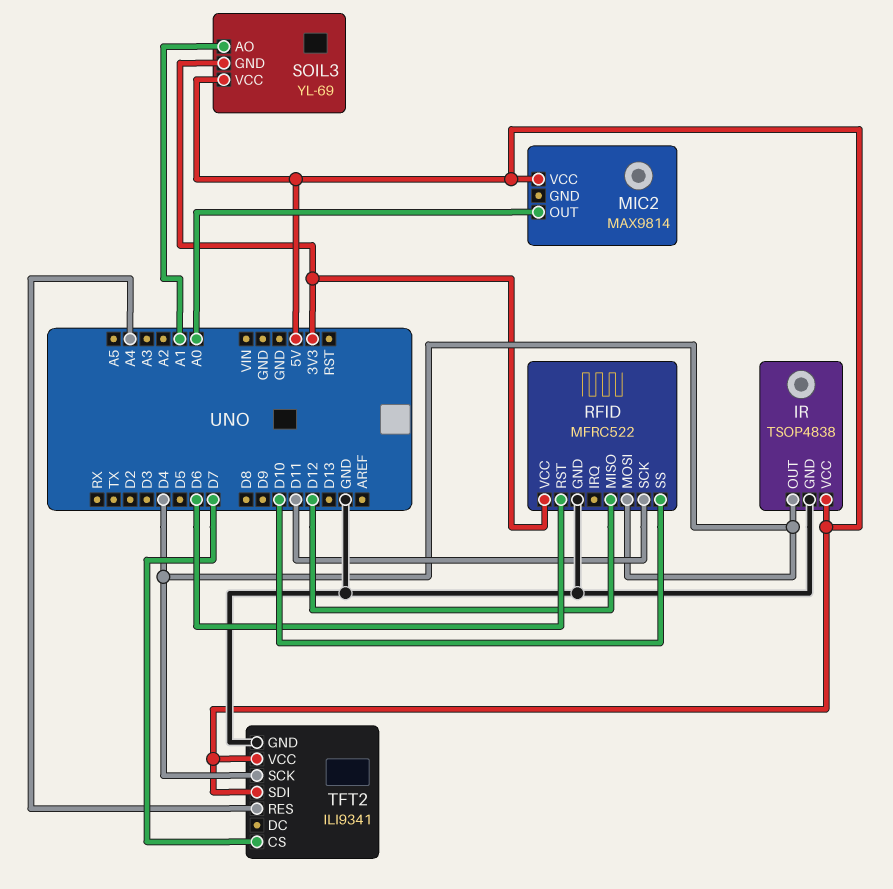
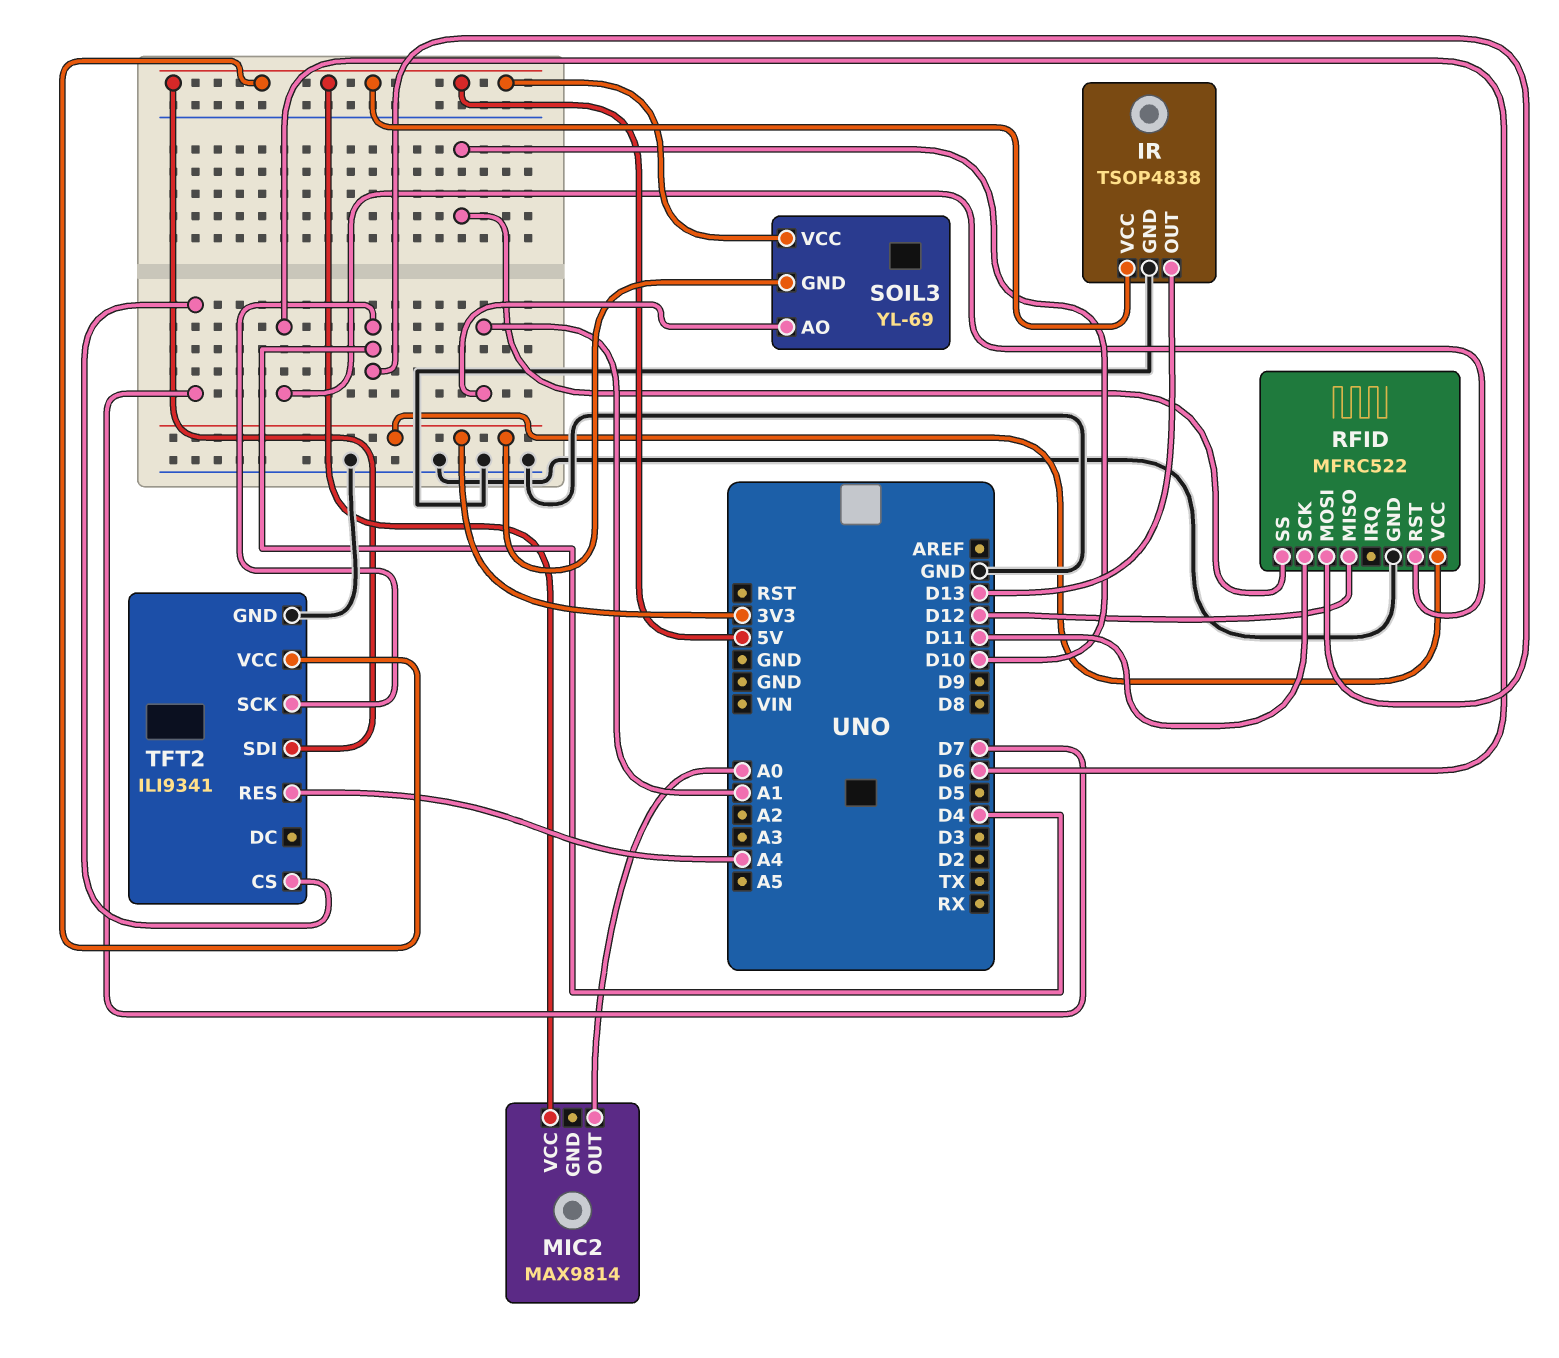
IR pin OUT: D4 -> D13

